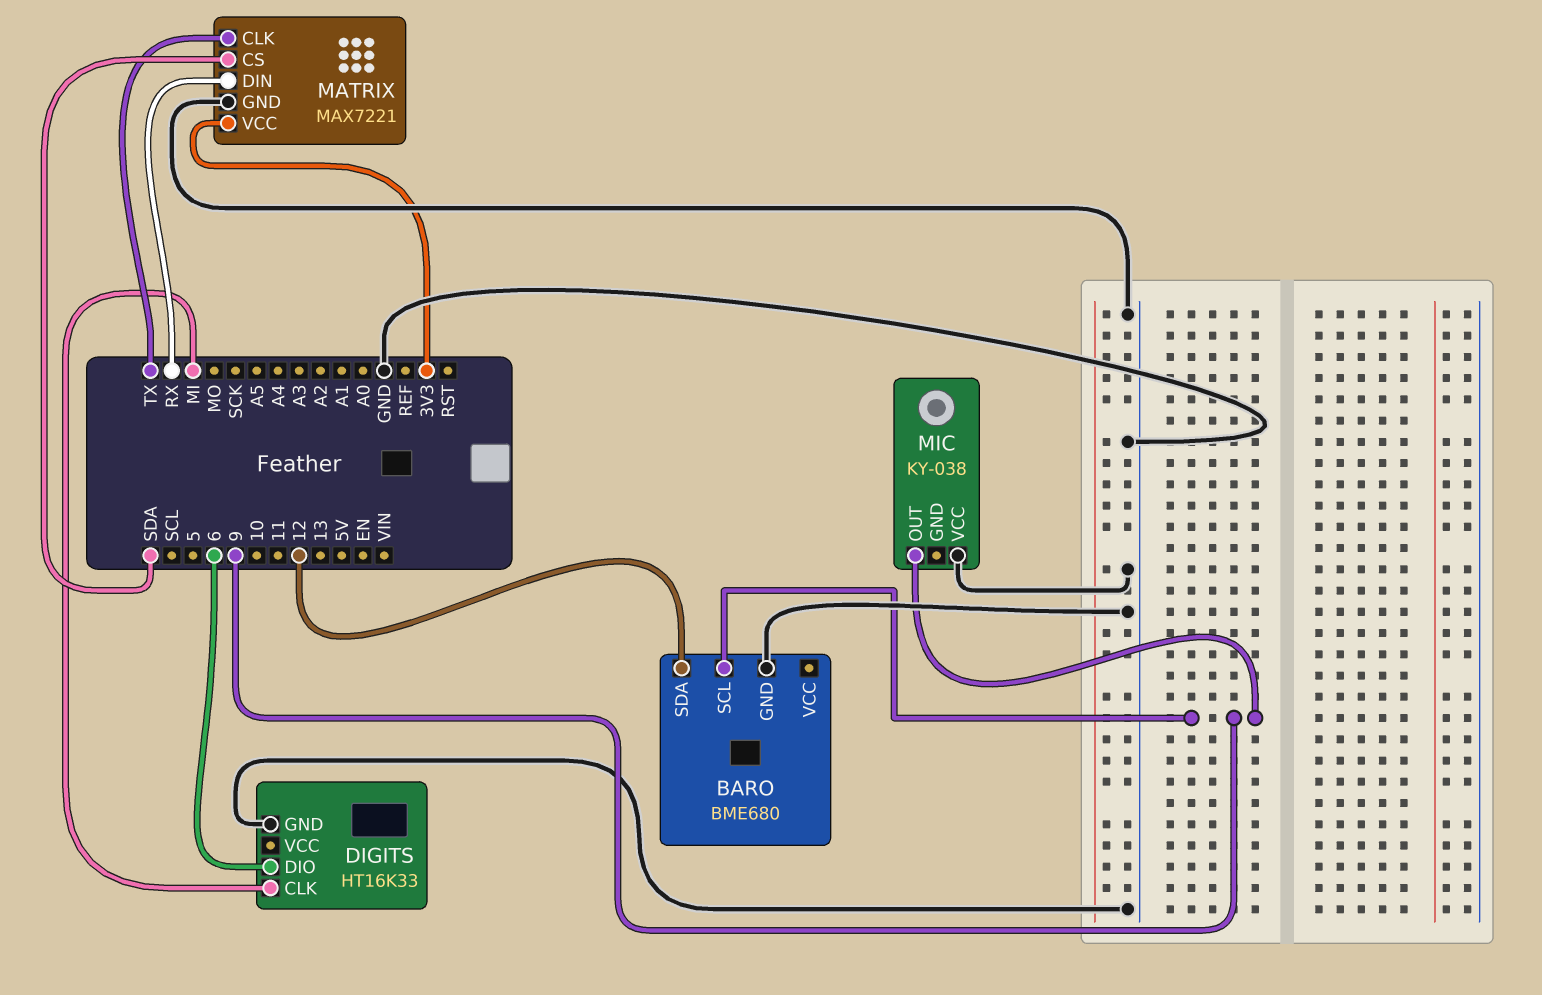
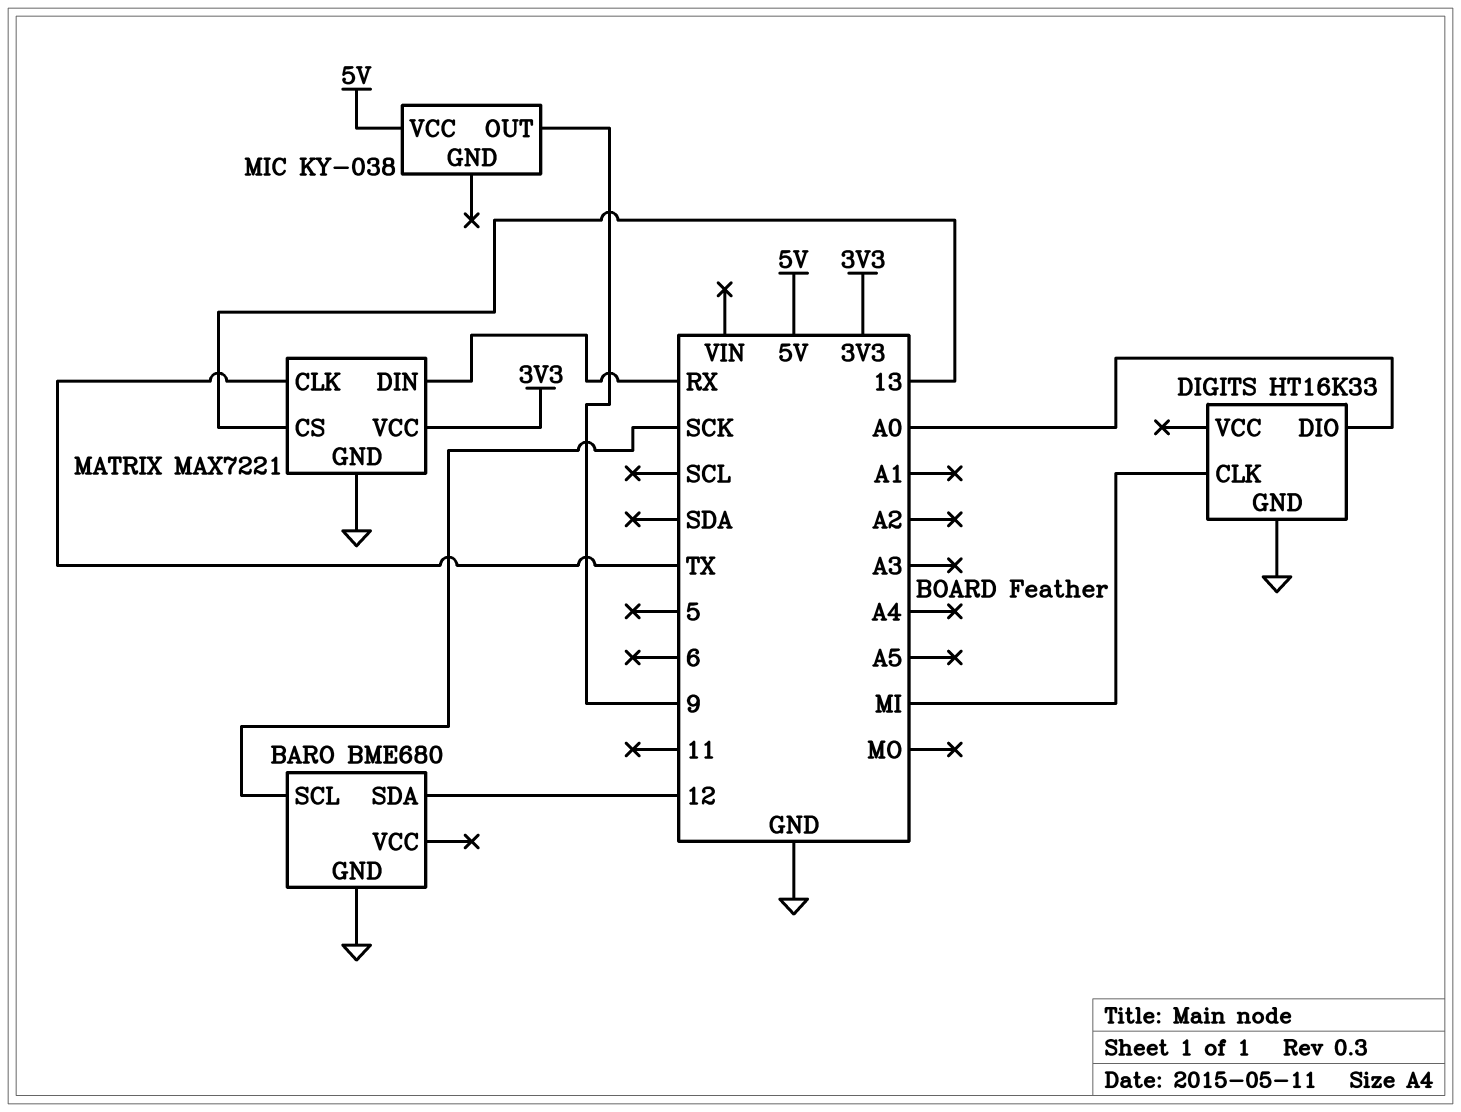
BARO pin SCL: 9 -> SCK
DIGITS pin DIO: 6 -> A0
MATRIX pin CS: SDA -> 13
MIC pin VCC: GND -> 5V

